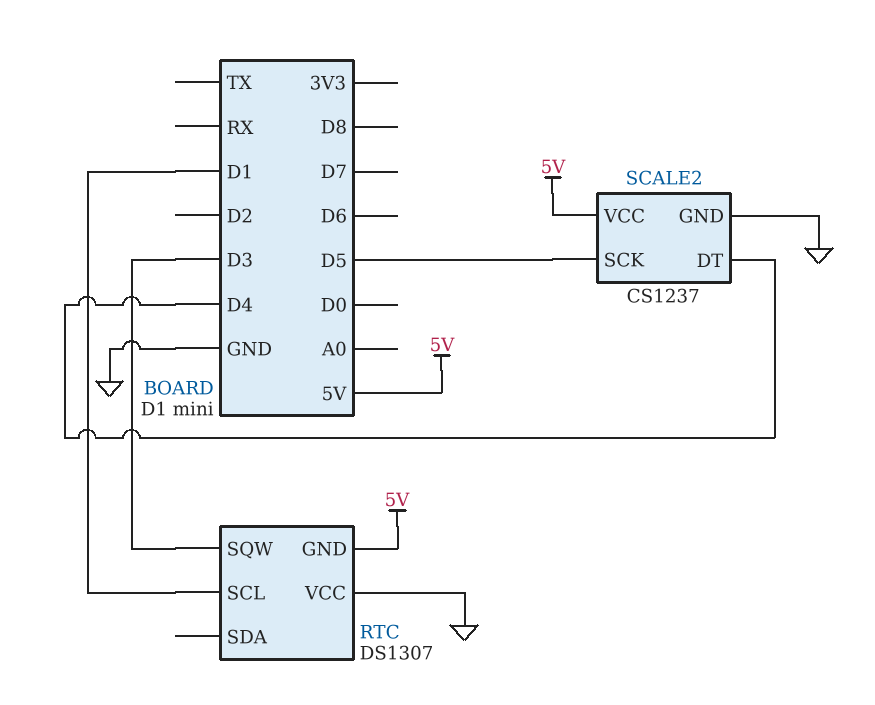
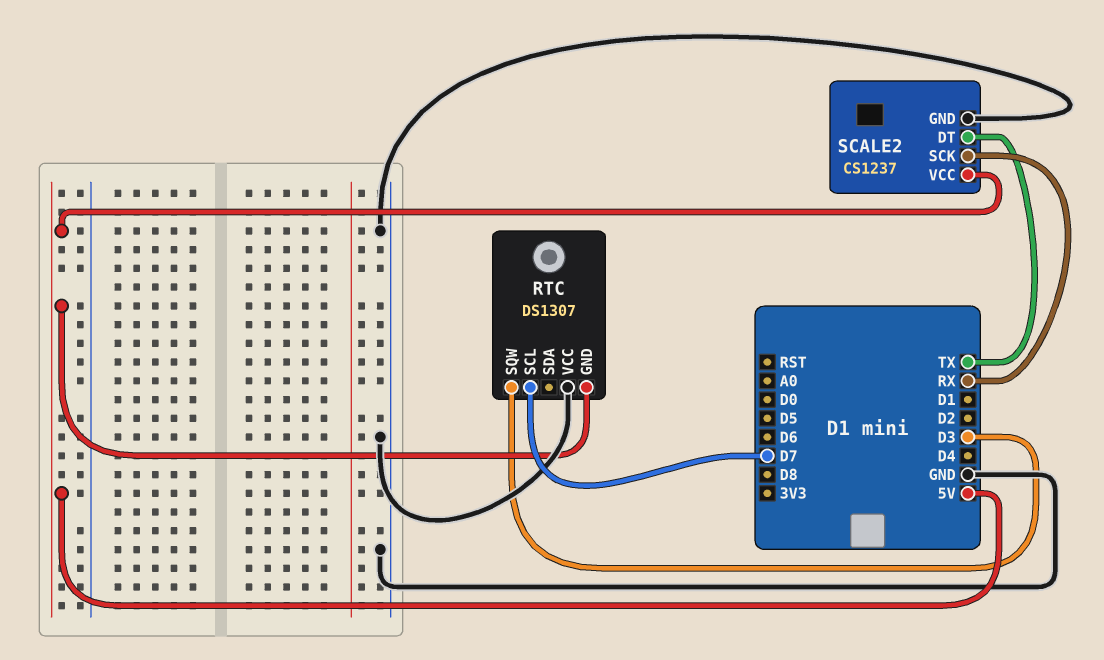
RTC pin SCL: D1 -> D7
SCALE2 pin DT: D4 -> TX
SCALE2 pin SCK: D5 -> RX

